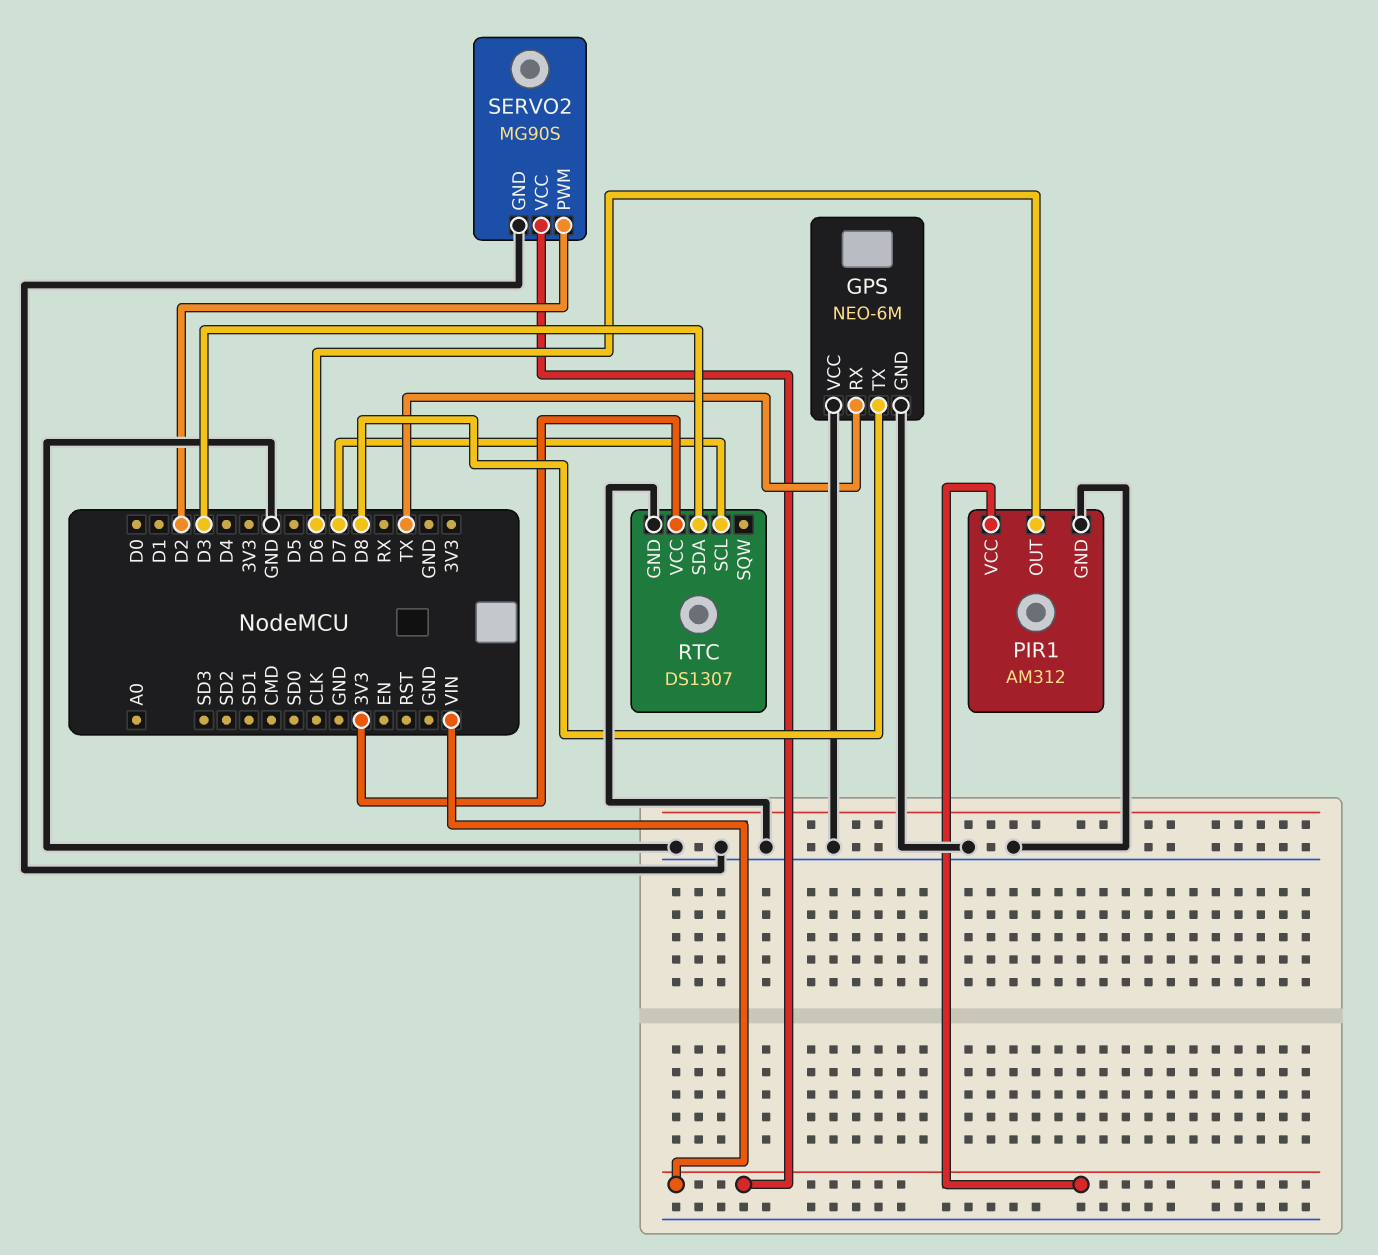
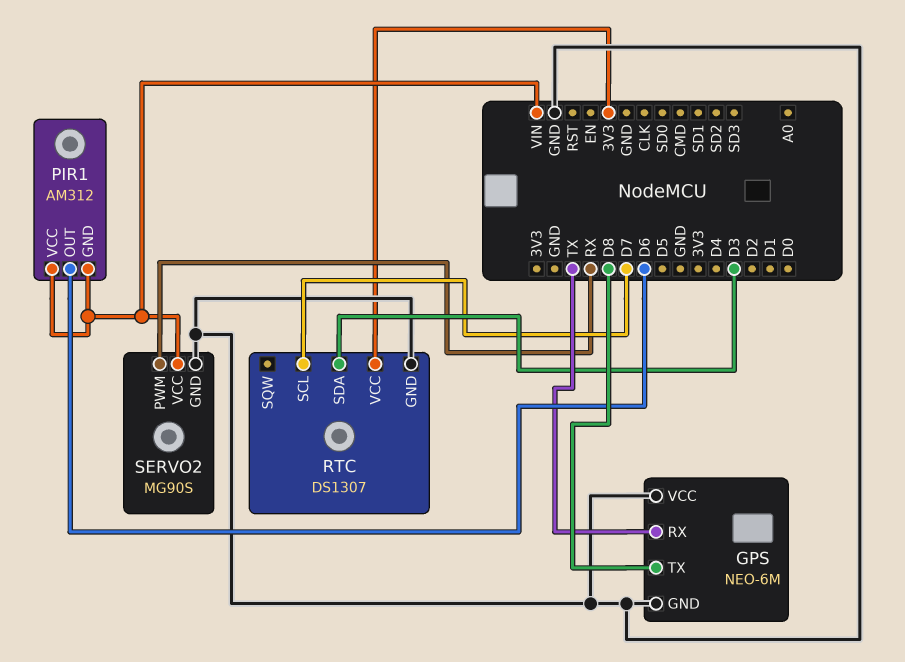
PIR1 pin GND: GND -> VIN
SERVO2 pin PWM: D2 -> RX

